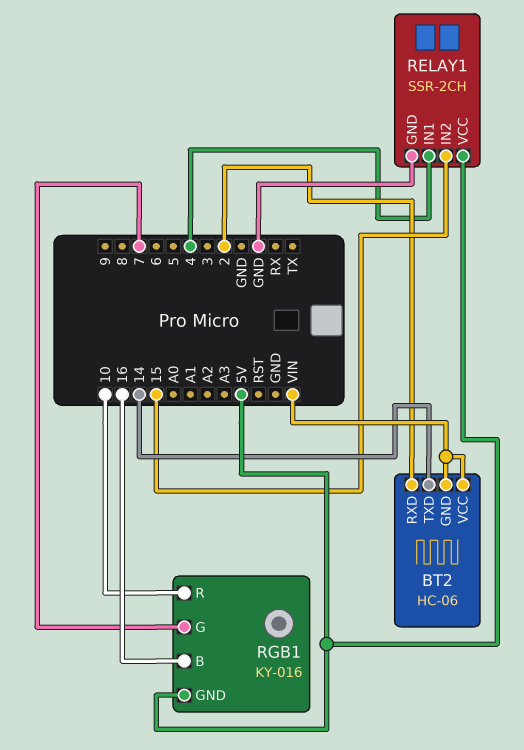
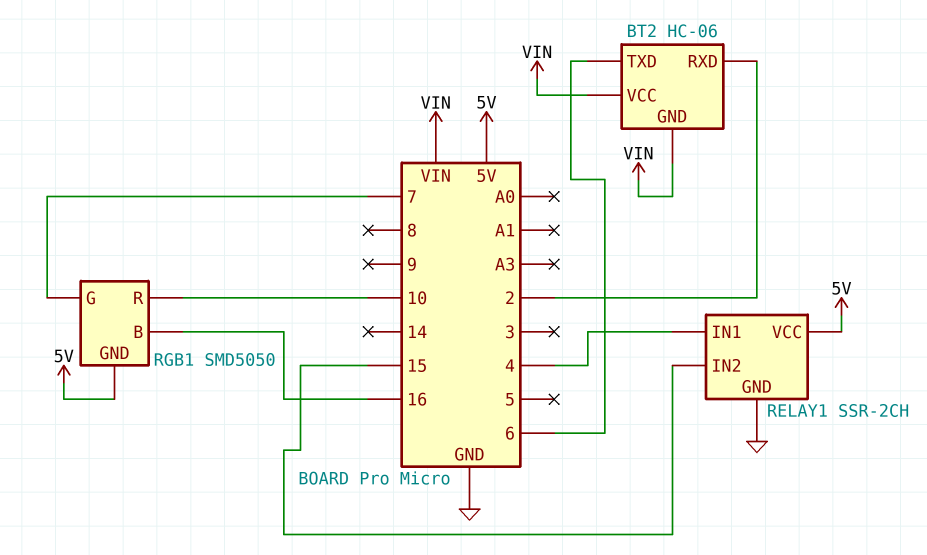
BT2 pin TXD: 14 -> 6
RGB1: KY-016 -> SMD5050

